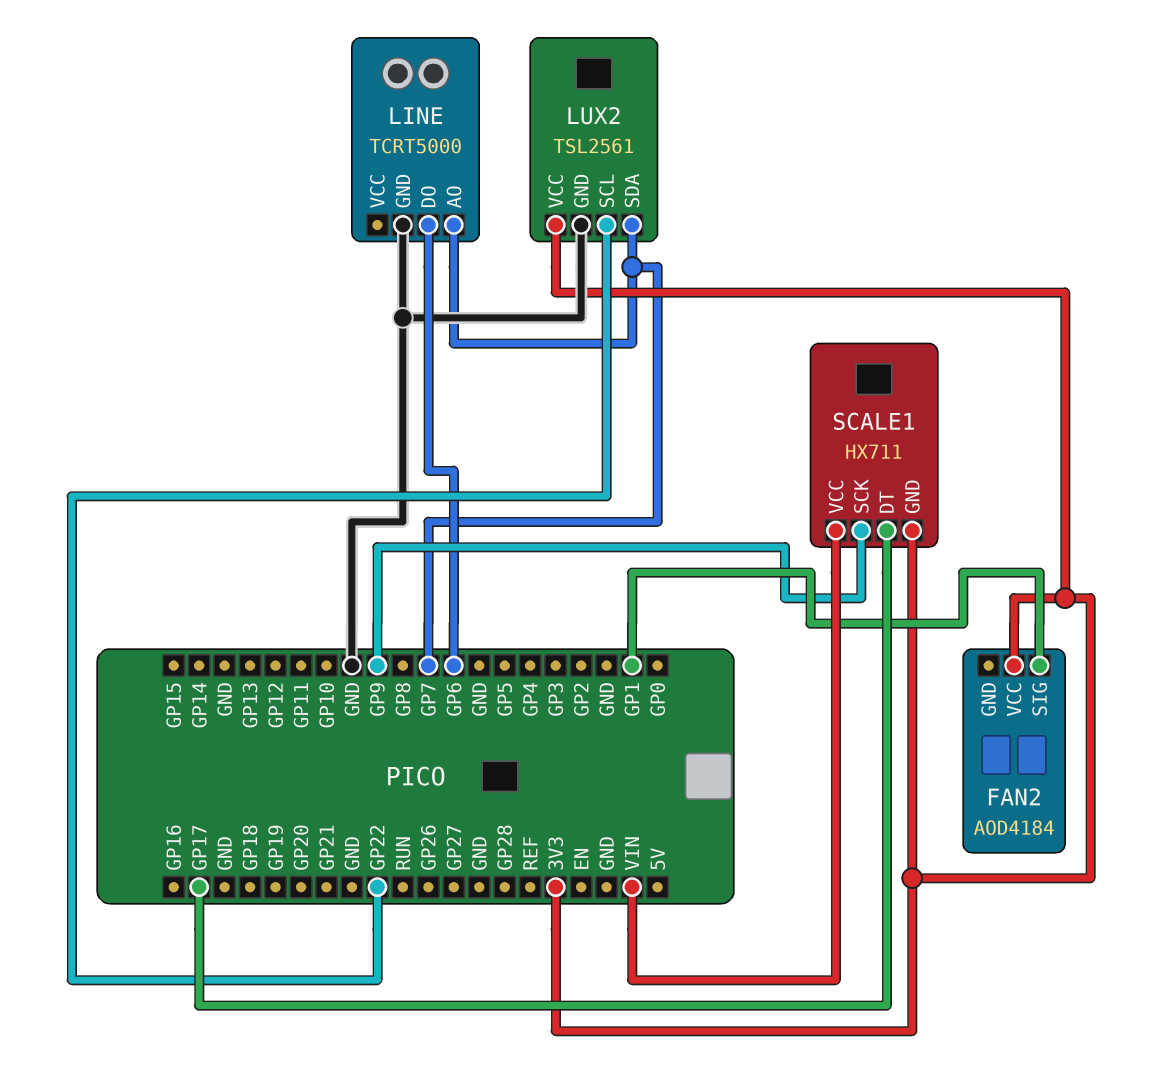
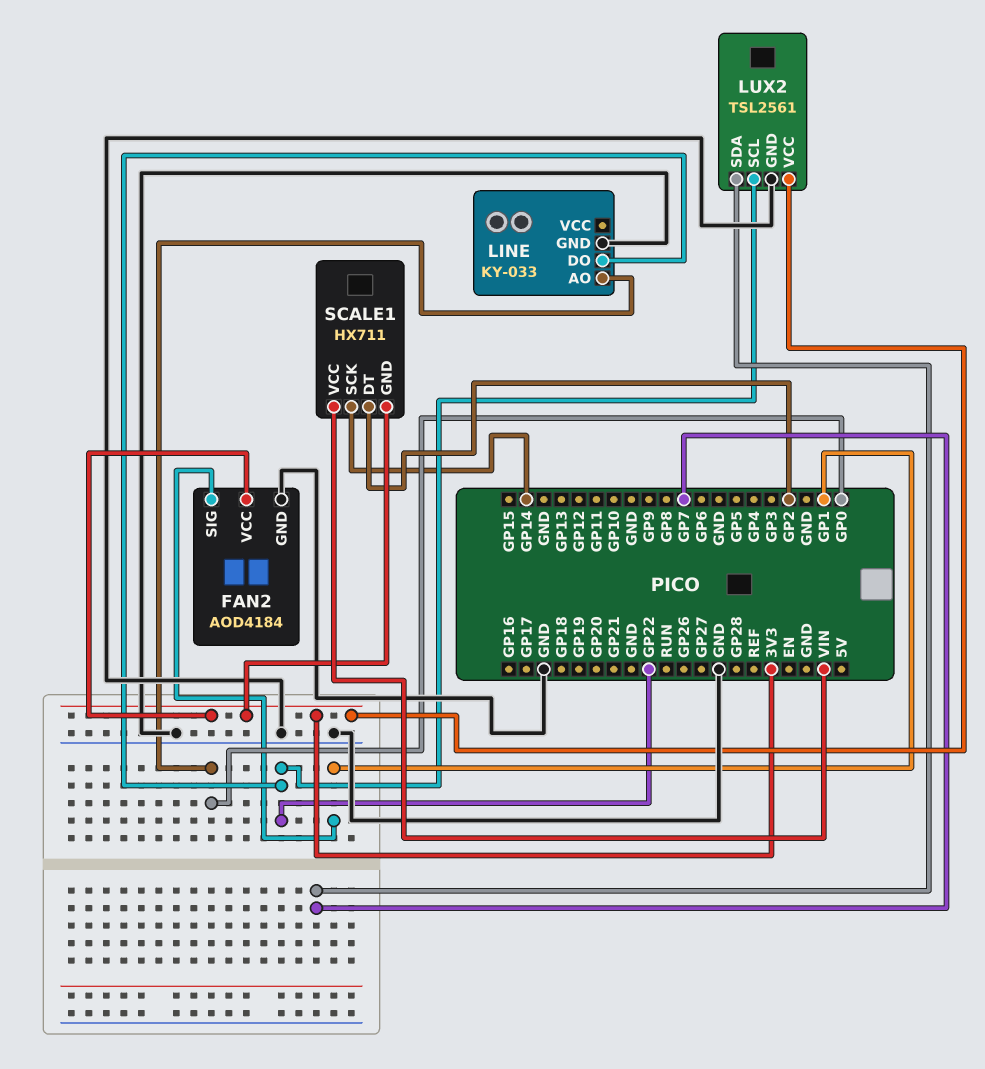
FAN2 pin GND: none -> GND
LINE: TCRT5000 -> KY-033
LINE pin AO: GP7 -> GP0
LINE pin DO: GP6 -> GP22
SCALE1 pin DT: GP17 -> GP2
SCALE1 pin SCK: GP9 -> GP14

